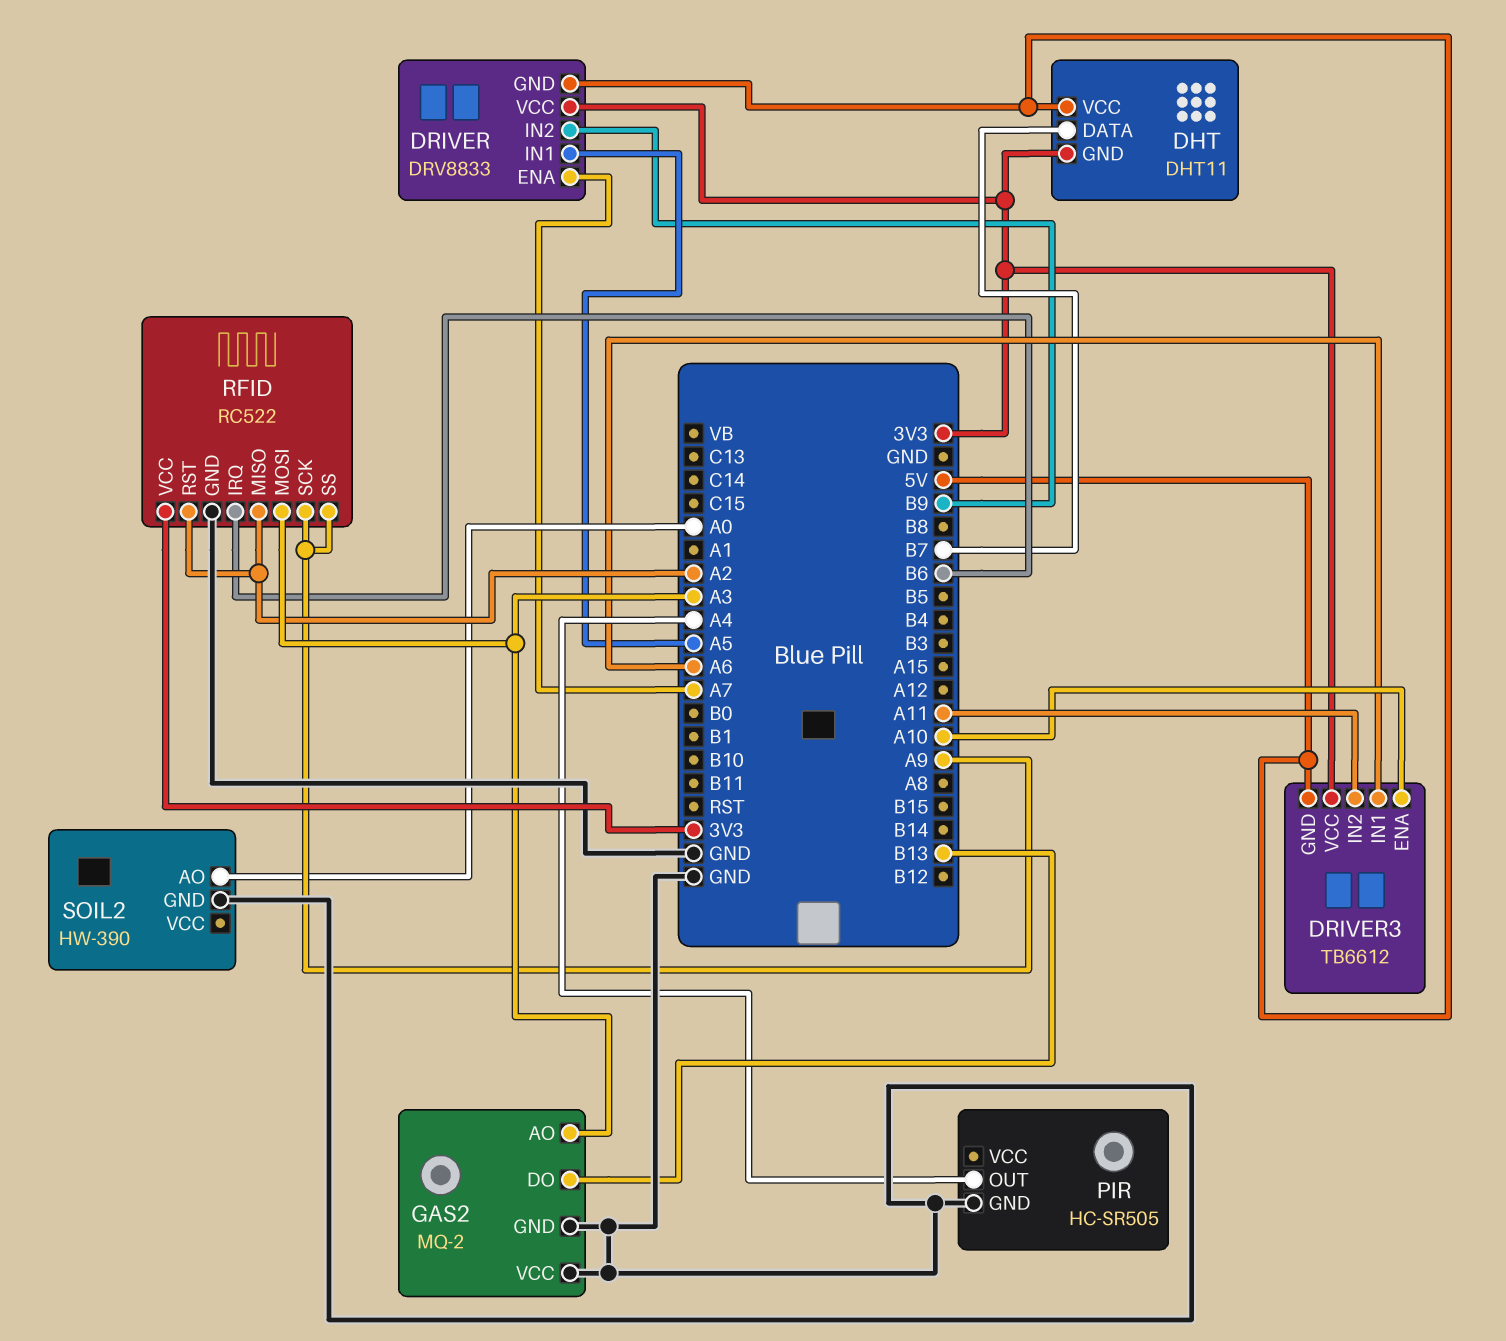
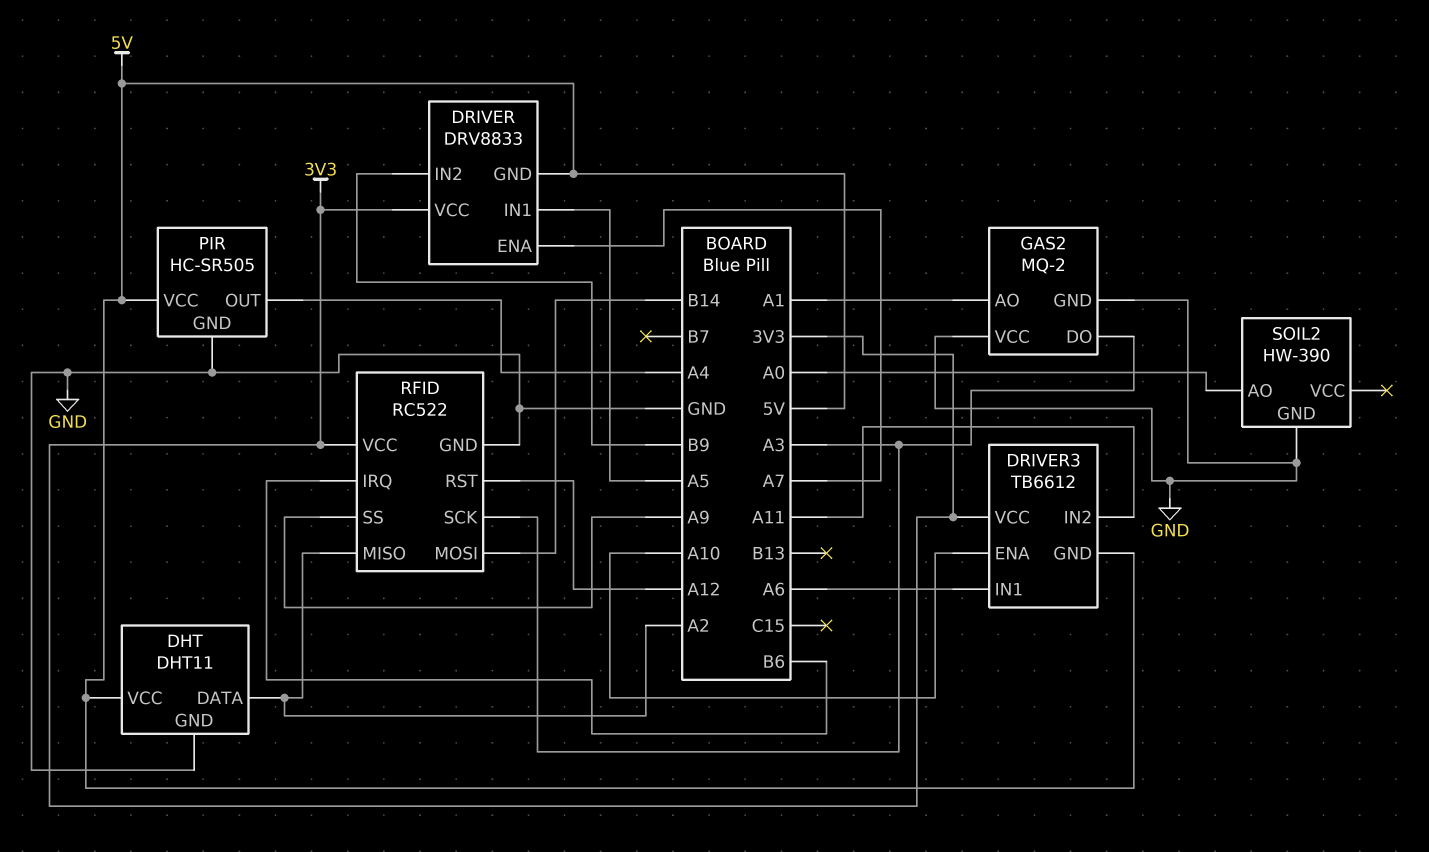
DHT pin DATA: B7 -> A2
DHT pin GND: 3V3 -> GND
GAS2 pin AO: A3 -> A1
GAS2 pin DO: B13 -> A3
PIR pin VCC: none -> 5V
RFID pin MOSI: A3 -> B14
RFID pin RST: A2 -> A12
RFID pin SCK: A9 -> A3

